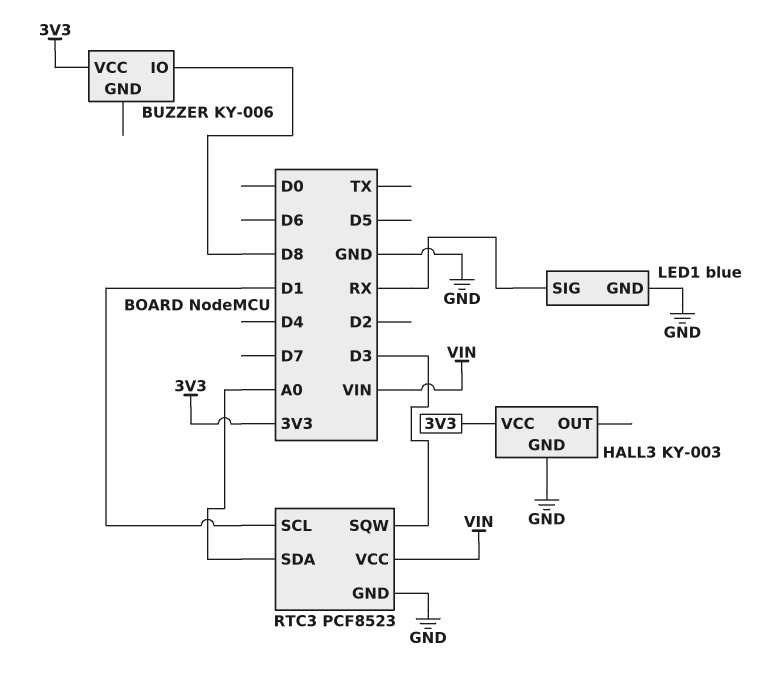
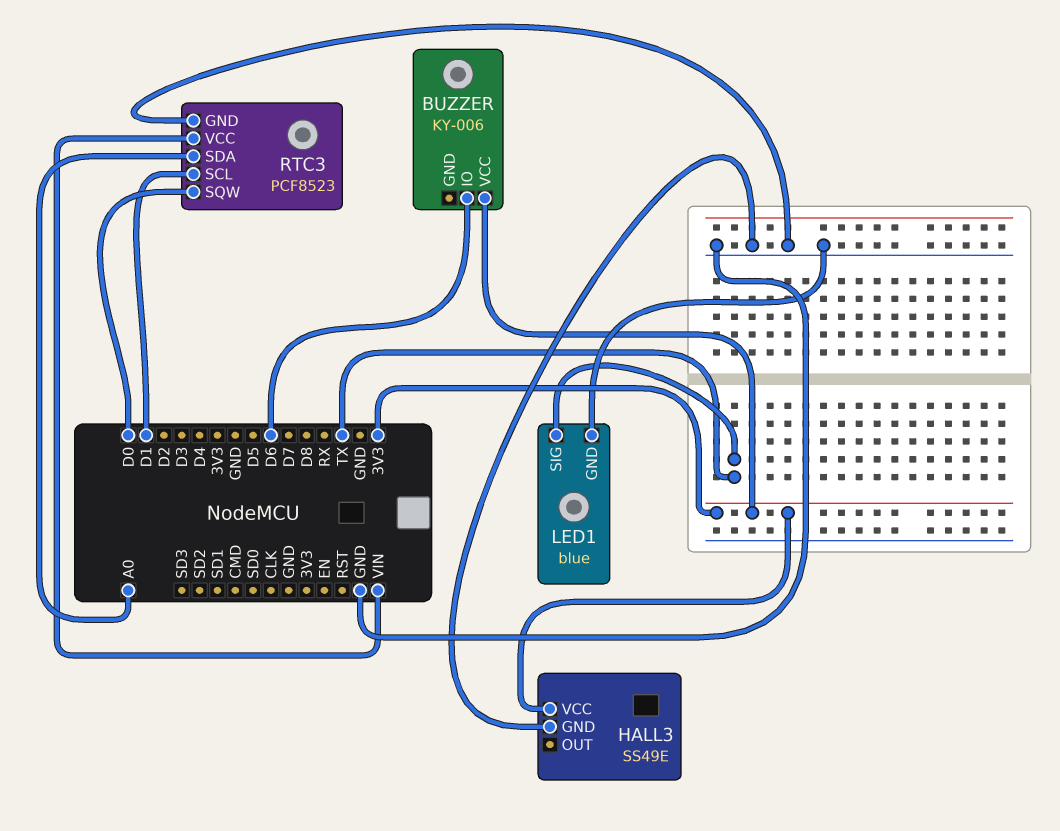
BUZZER pin IO: D8 -> D6
HALL3: KY-003 -> SS49E
LED1 pin SIG: RX -> TX
RTC3 pin SQW: D3 -> D0

